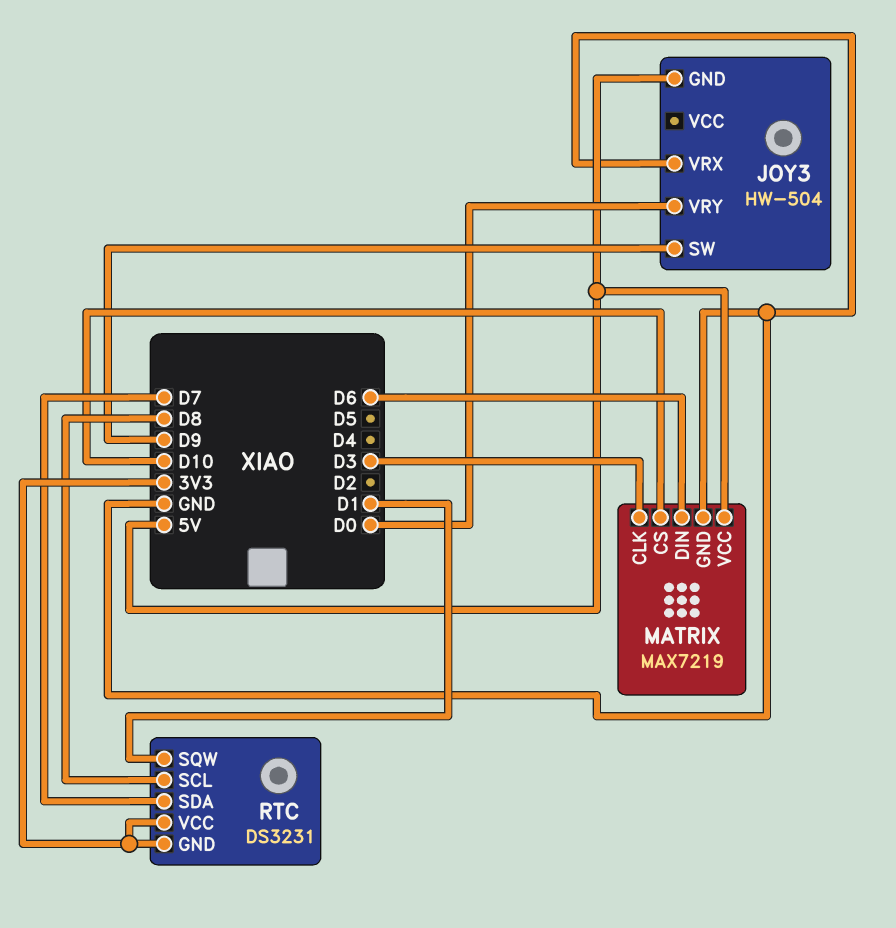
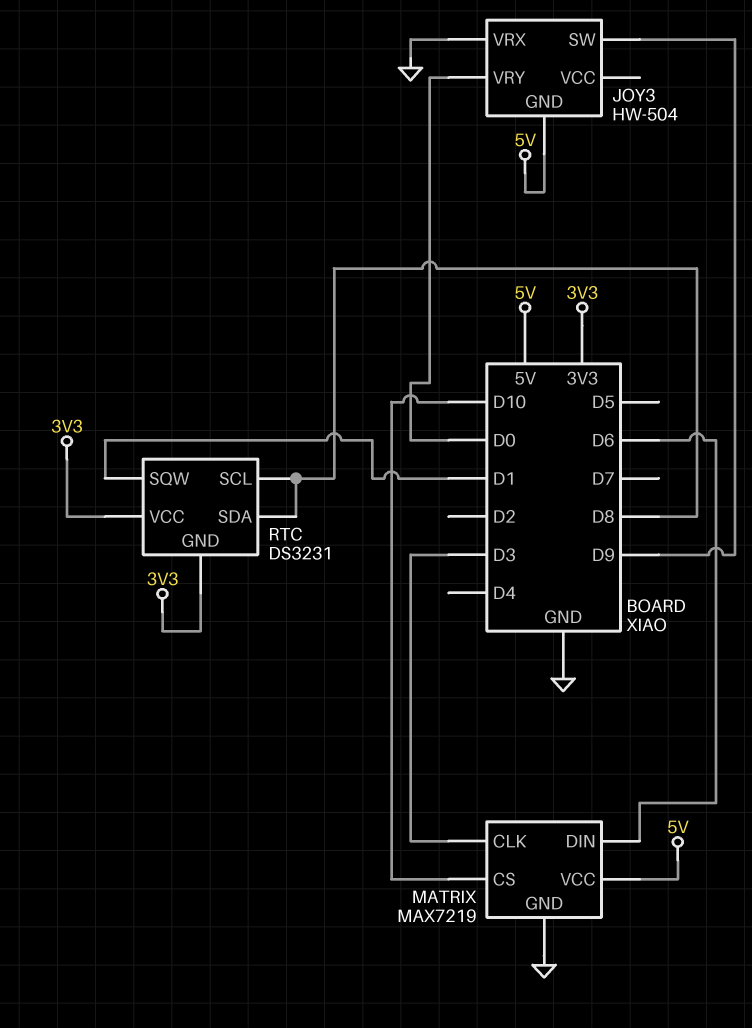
RTC pin SDA: D7 -> D8

